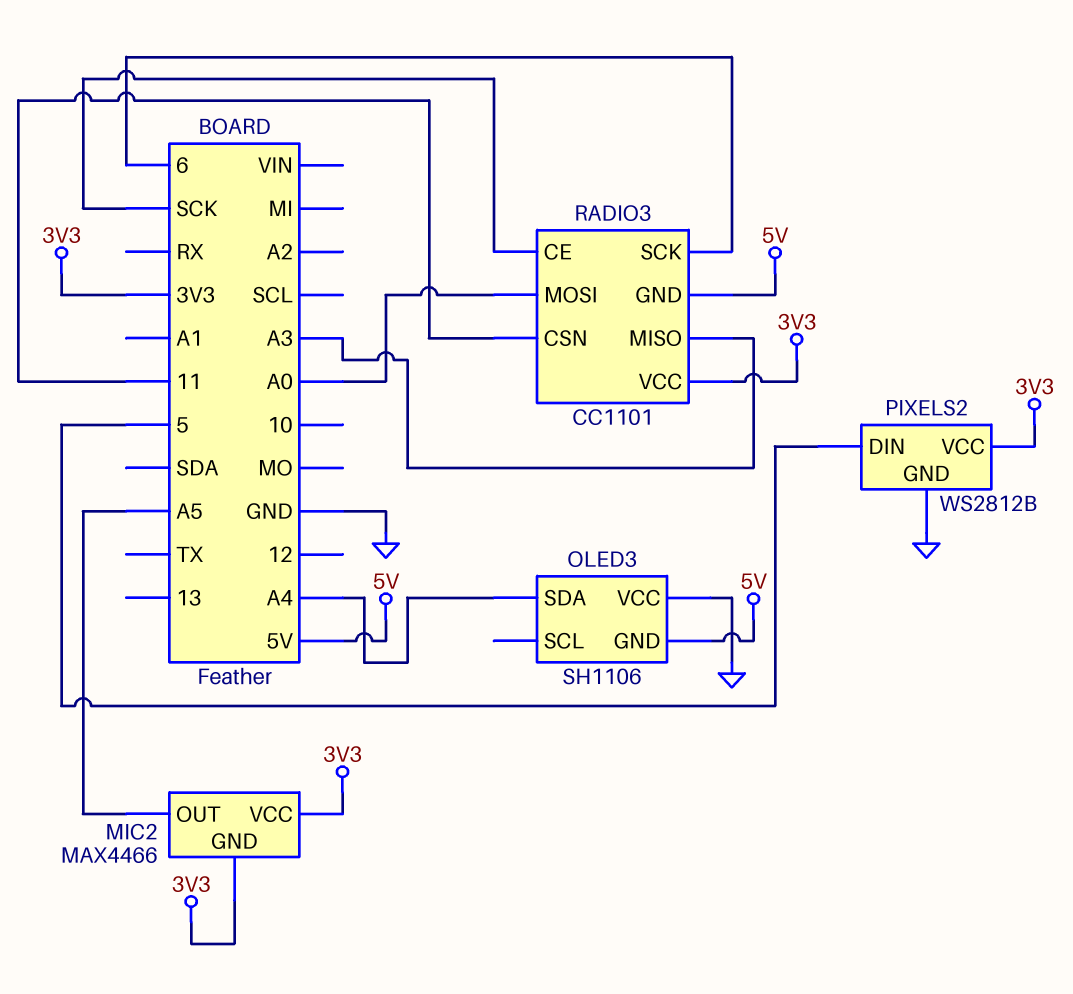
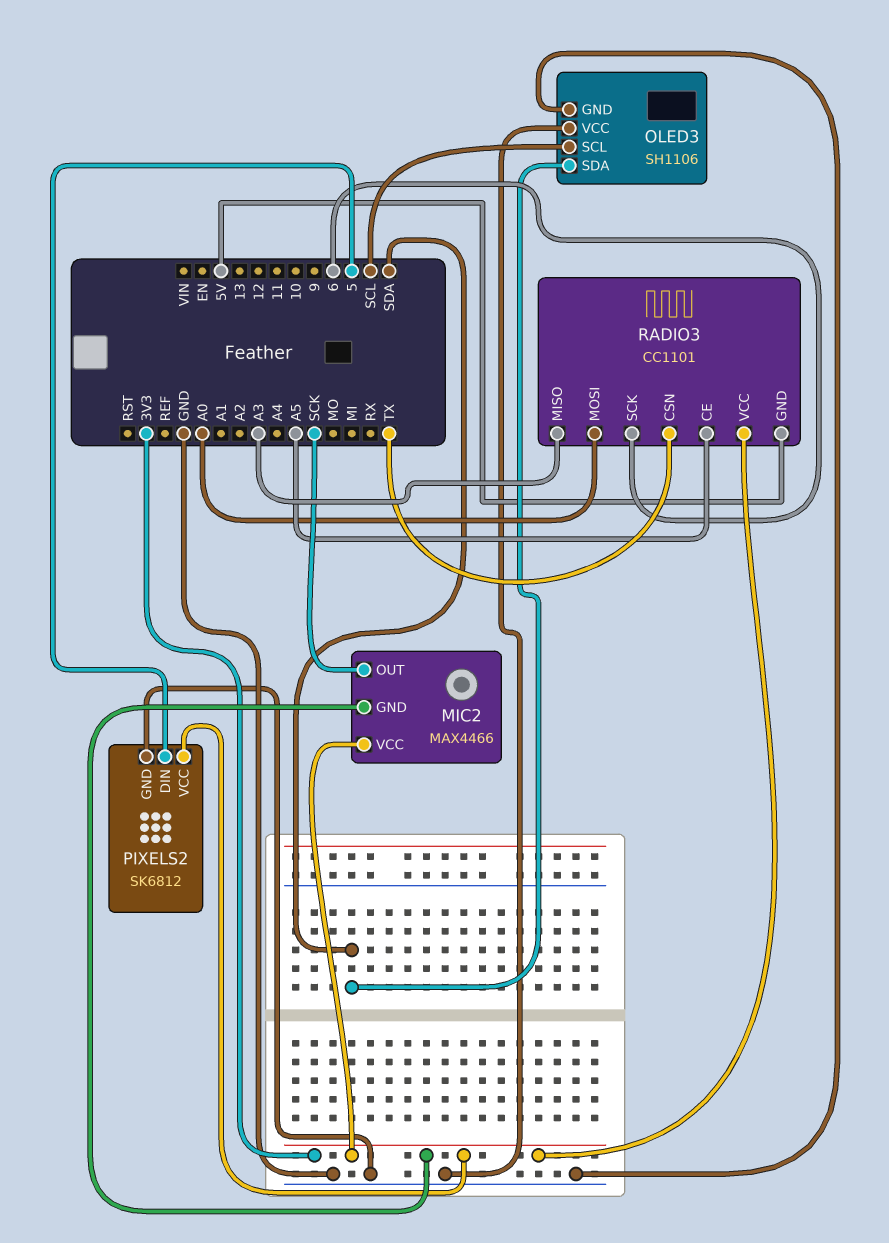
MIC2 pin OUT: A5 -> SCK
OLED3 pin GND: 5V -> GND
OLED3 pin SCL: none -> SCL
OLED3 pin SDA: A4 -> SDA
PIXELS2: WS2812B -> SK6812
RADIO3 pin CE: SCK -> A5
RADIO3 pin CSN: 11 -> TX

